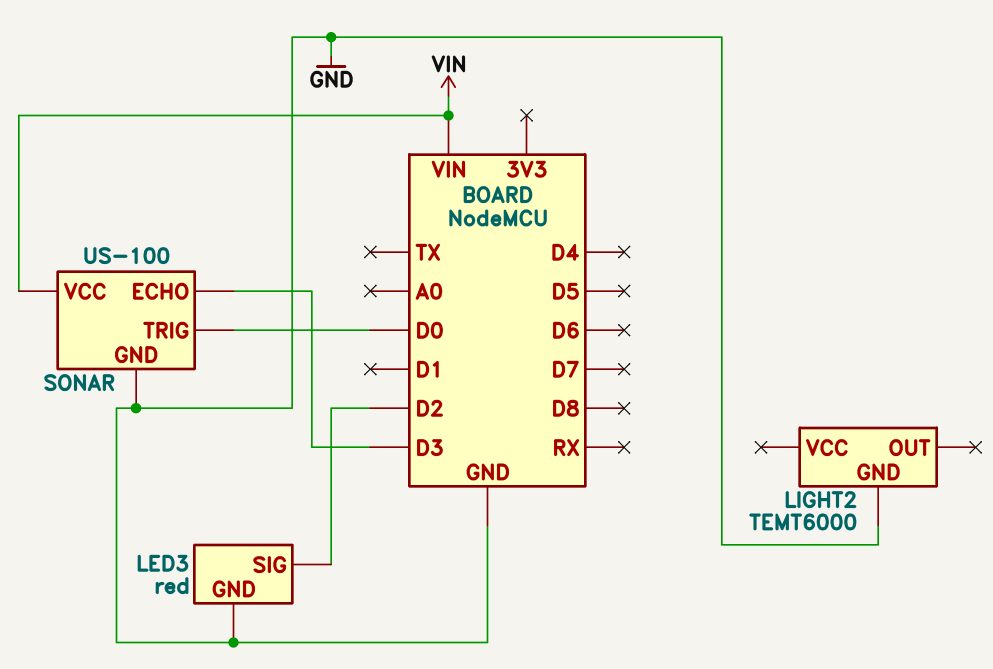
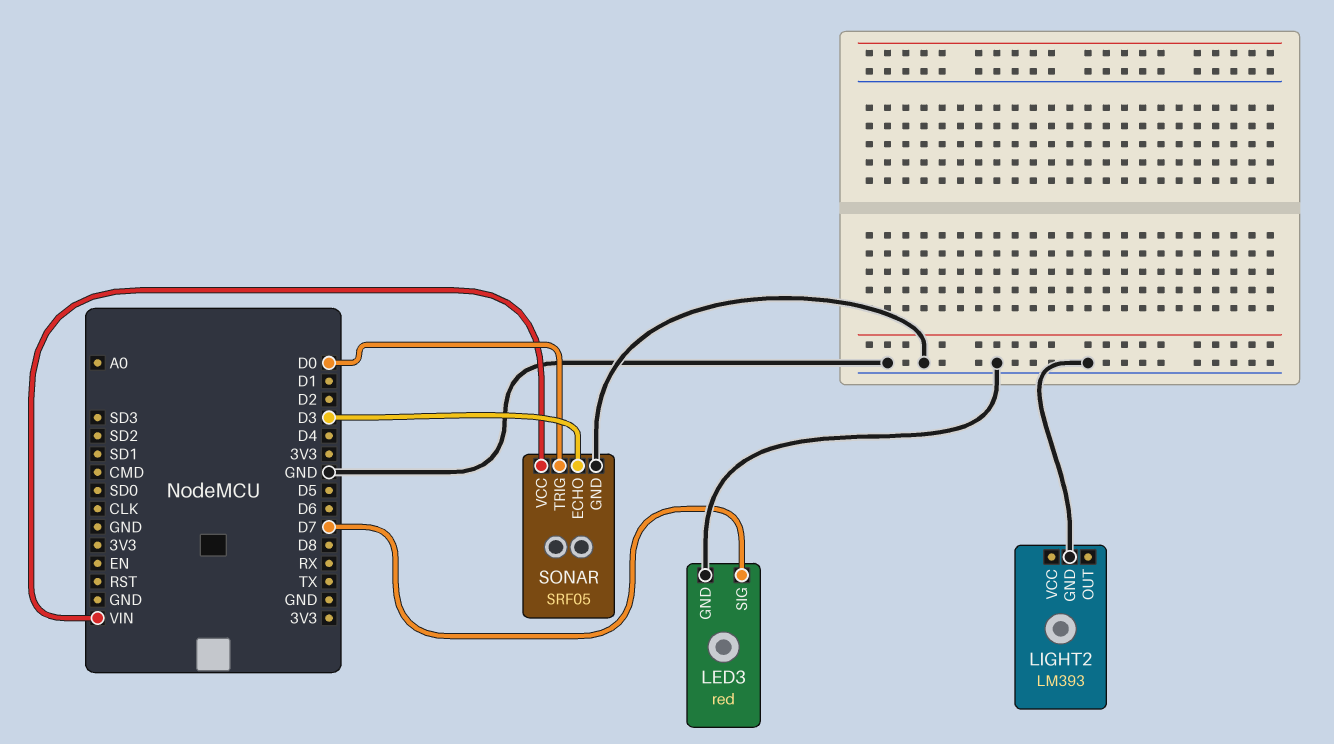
LED3 pin SIG: D2 -> D7
LIGHT2: TEMT6000 -> LM393
SONAR: US-100 -> SRF05

